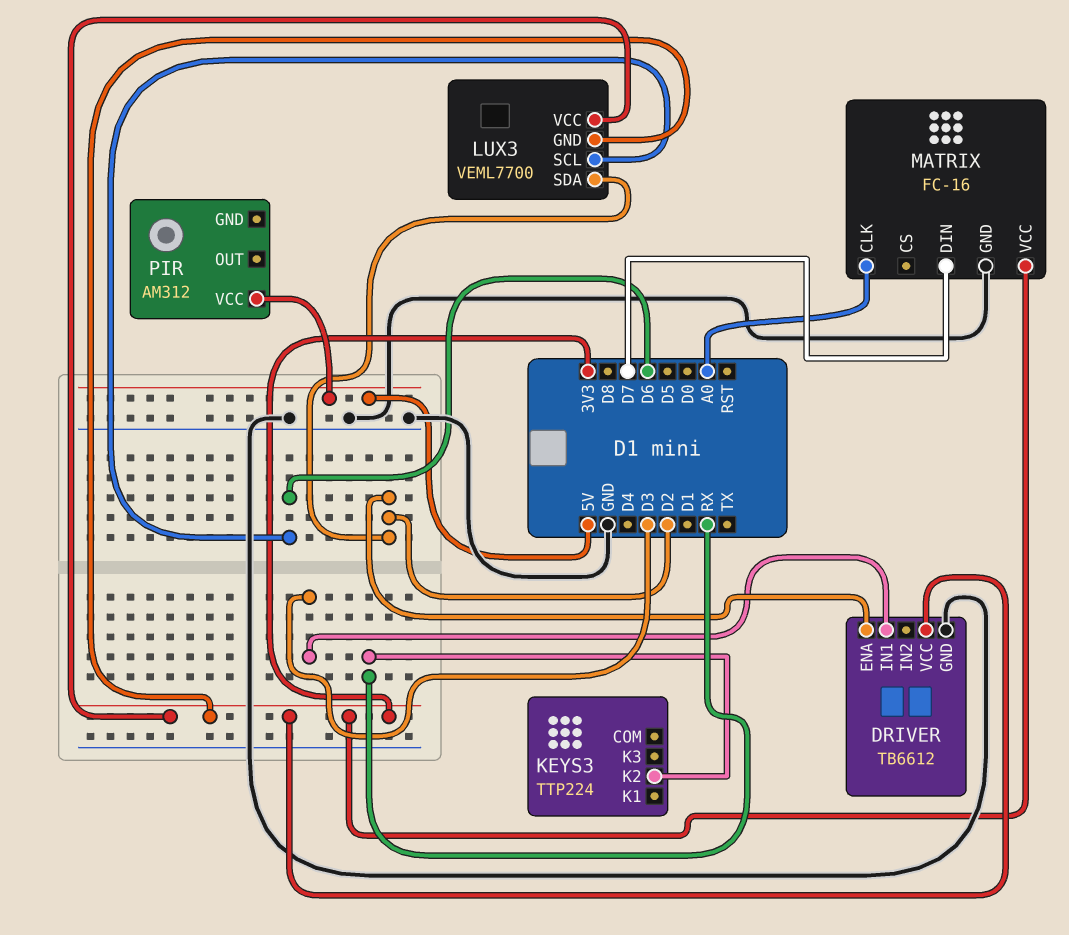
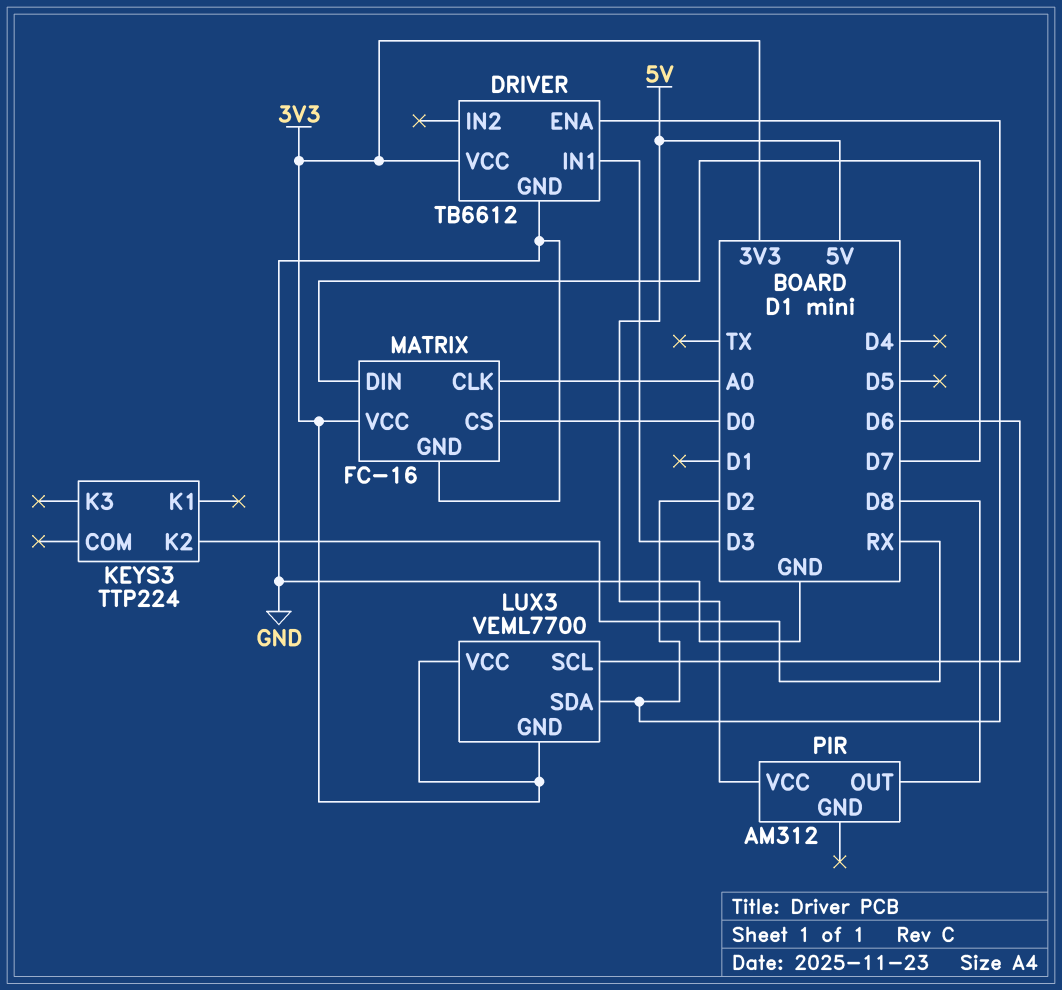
MATRIX pin CS: none -> D0
PIR pin OUT: none -> D8

